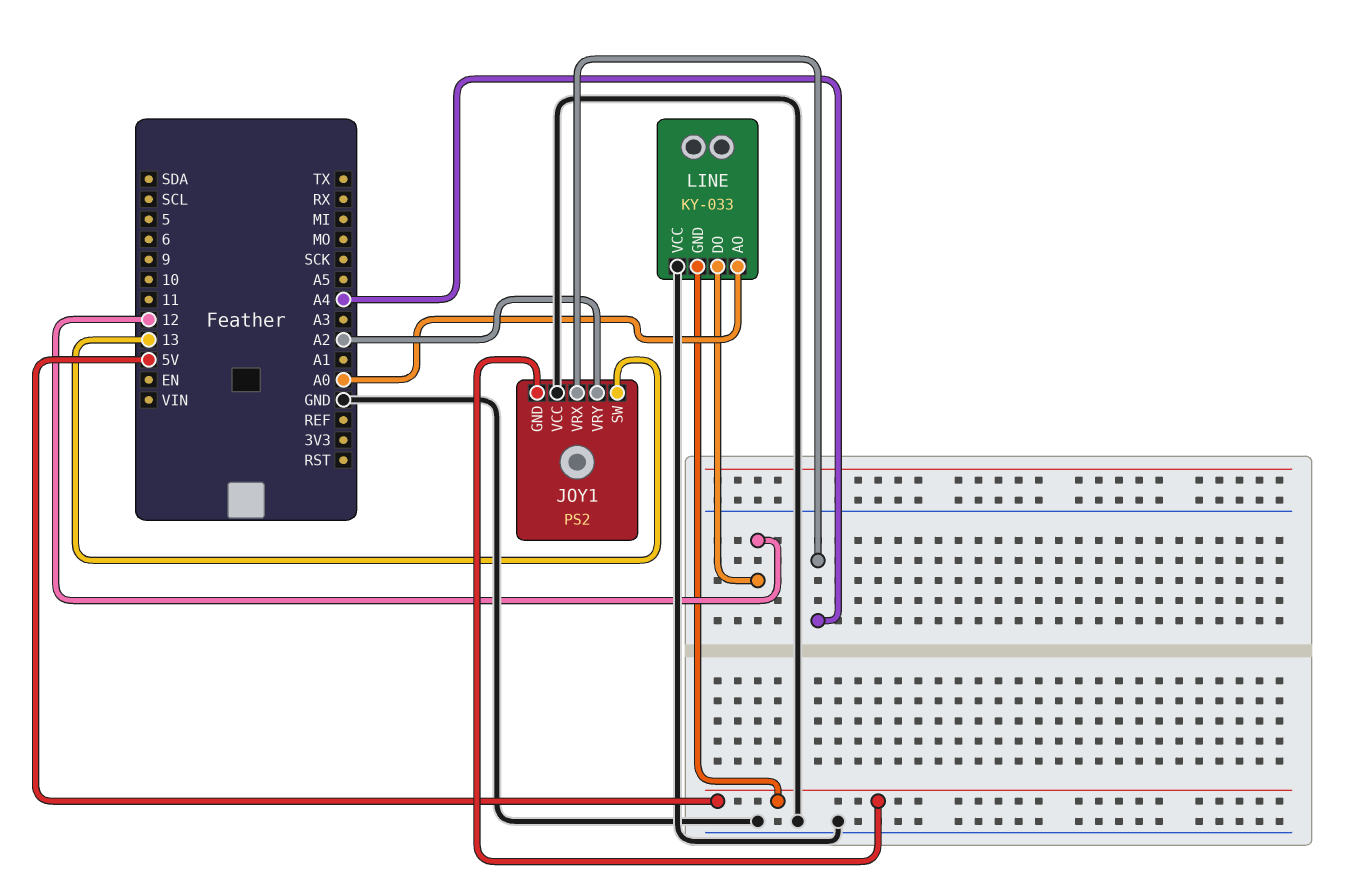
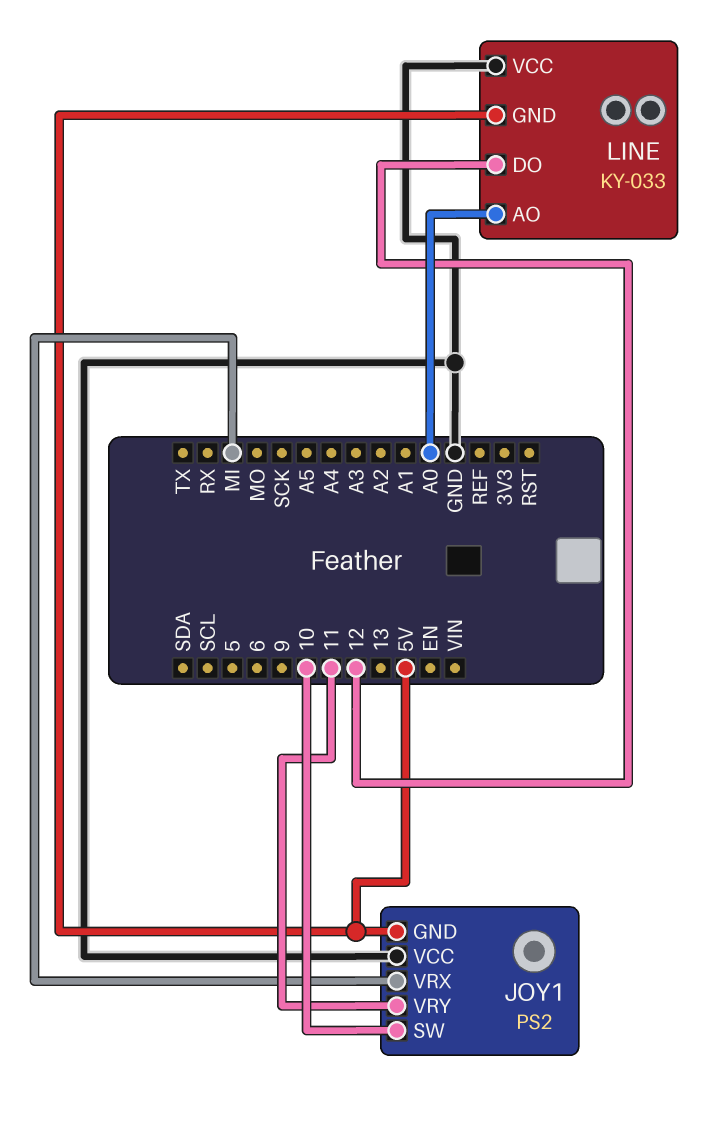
JOY1 pin SW: 13 -> 10
JOY1 pin VRX: A4 -> MI
JOY1 pin VRY: A2 -> 11

